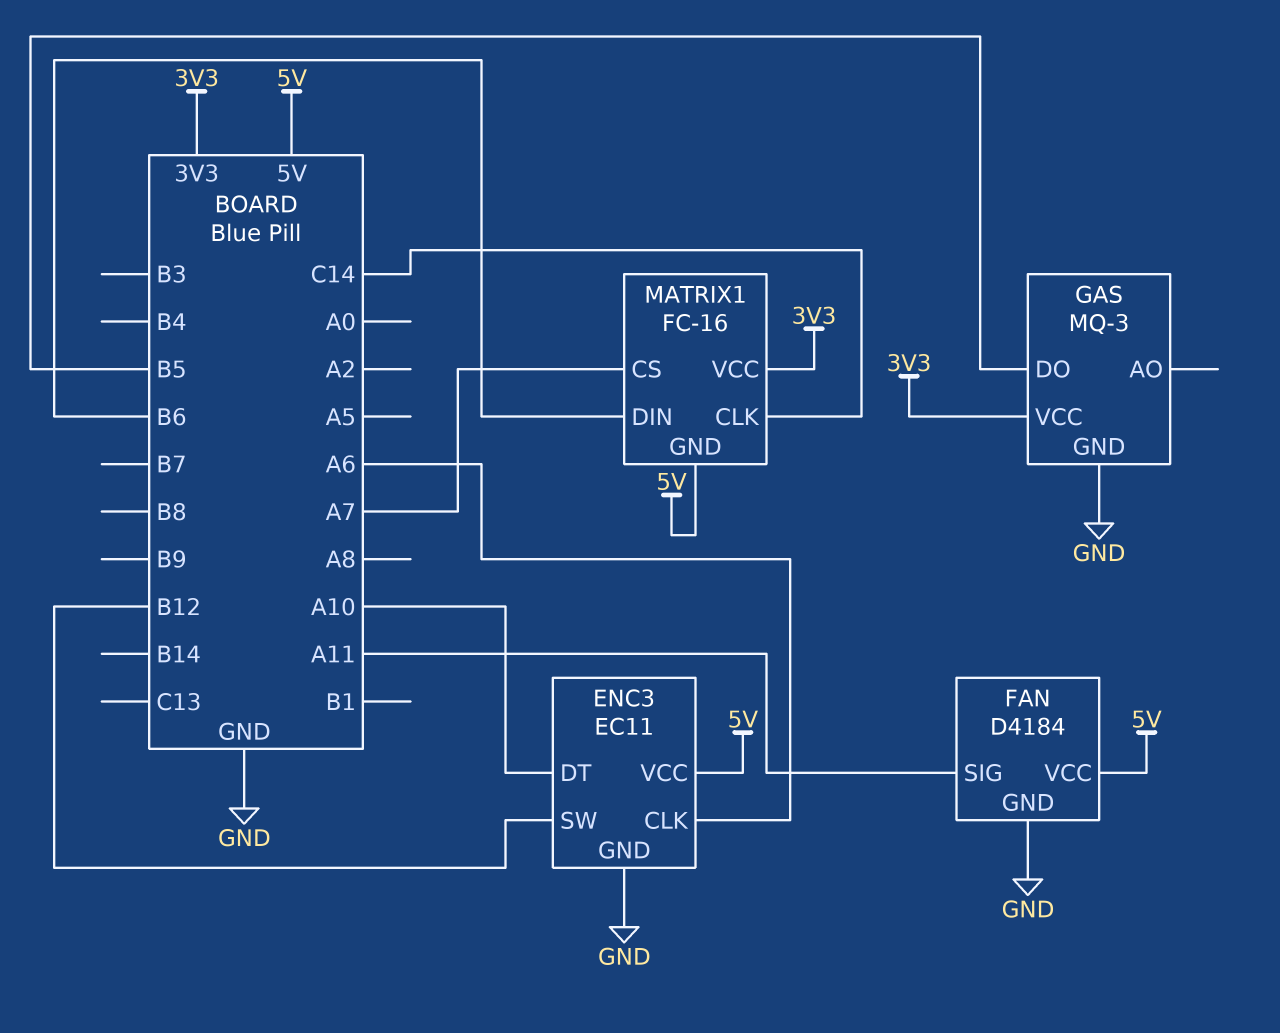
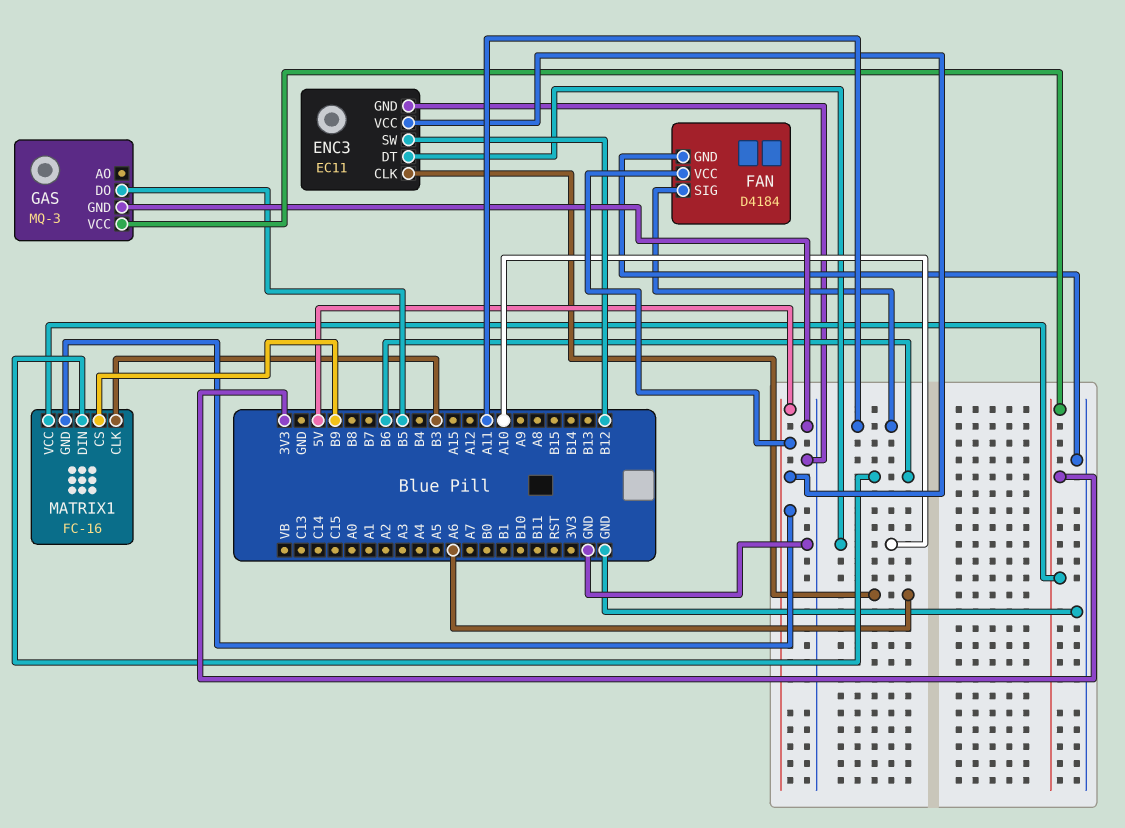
MATRIX1 pin CLK: C14 -> B3
MATRIX1 pin CS: A7 -> B9

